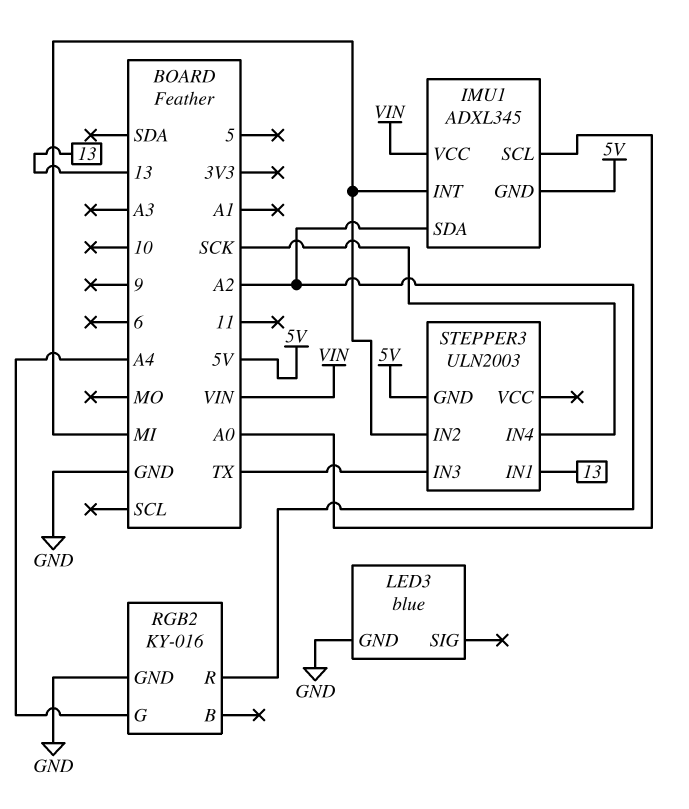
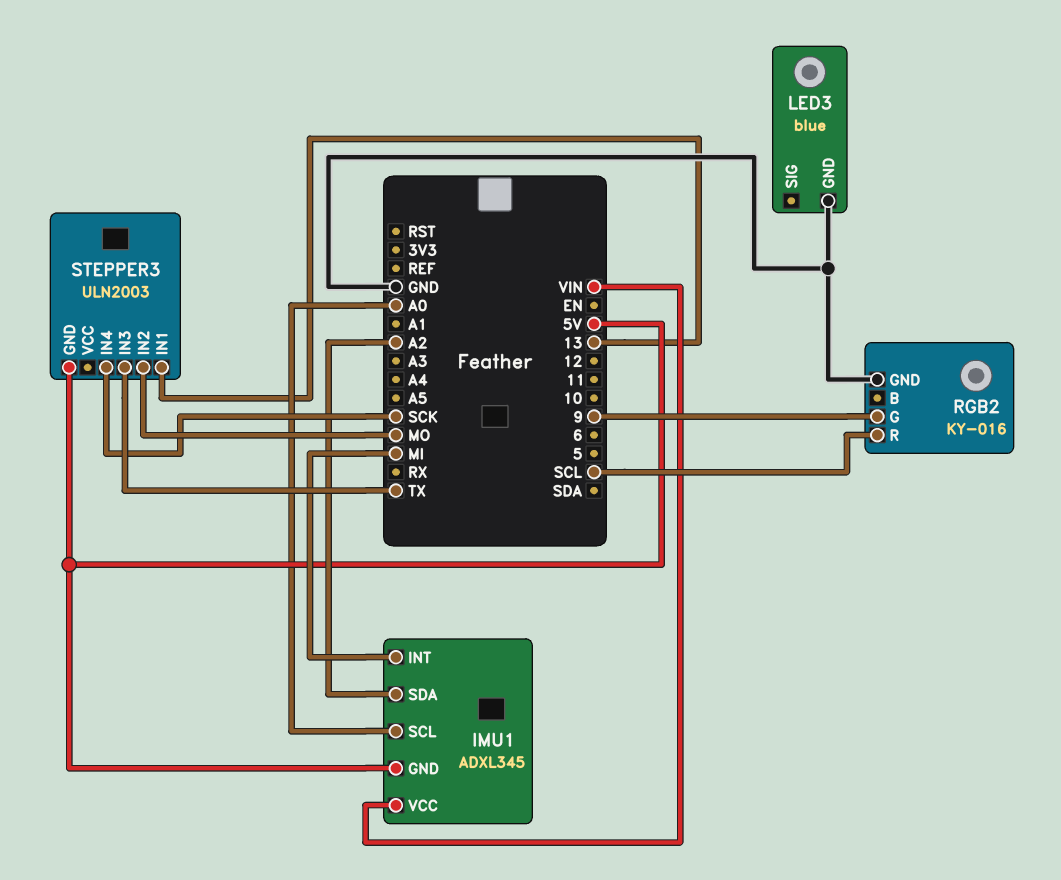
RGB2 pin G: A4 -> 9
RGB2 pin R: A2 -> SCL
STEPPER3 pin IN2: MI -> MO

